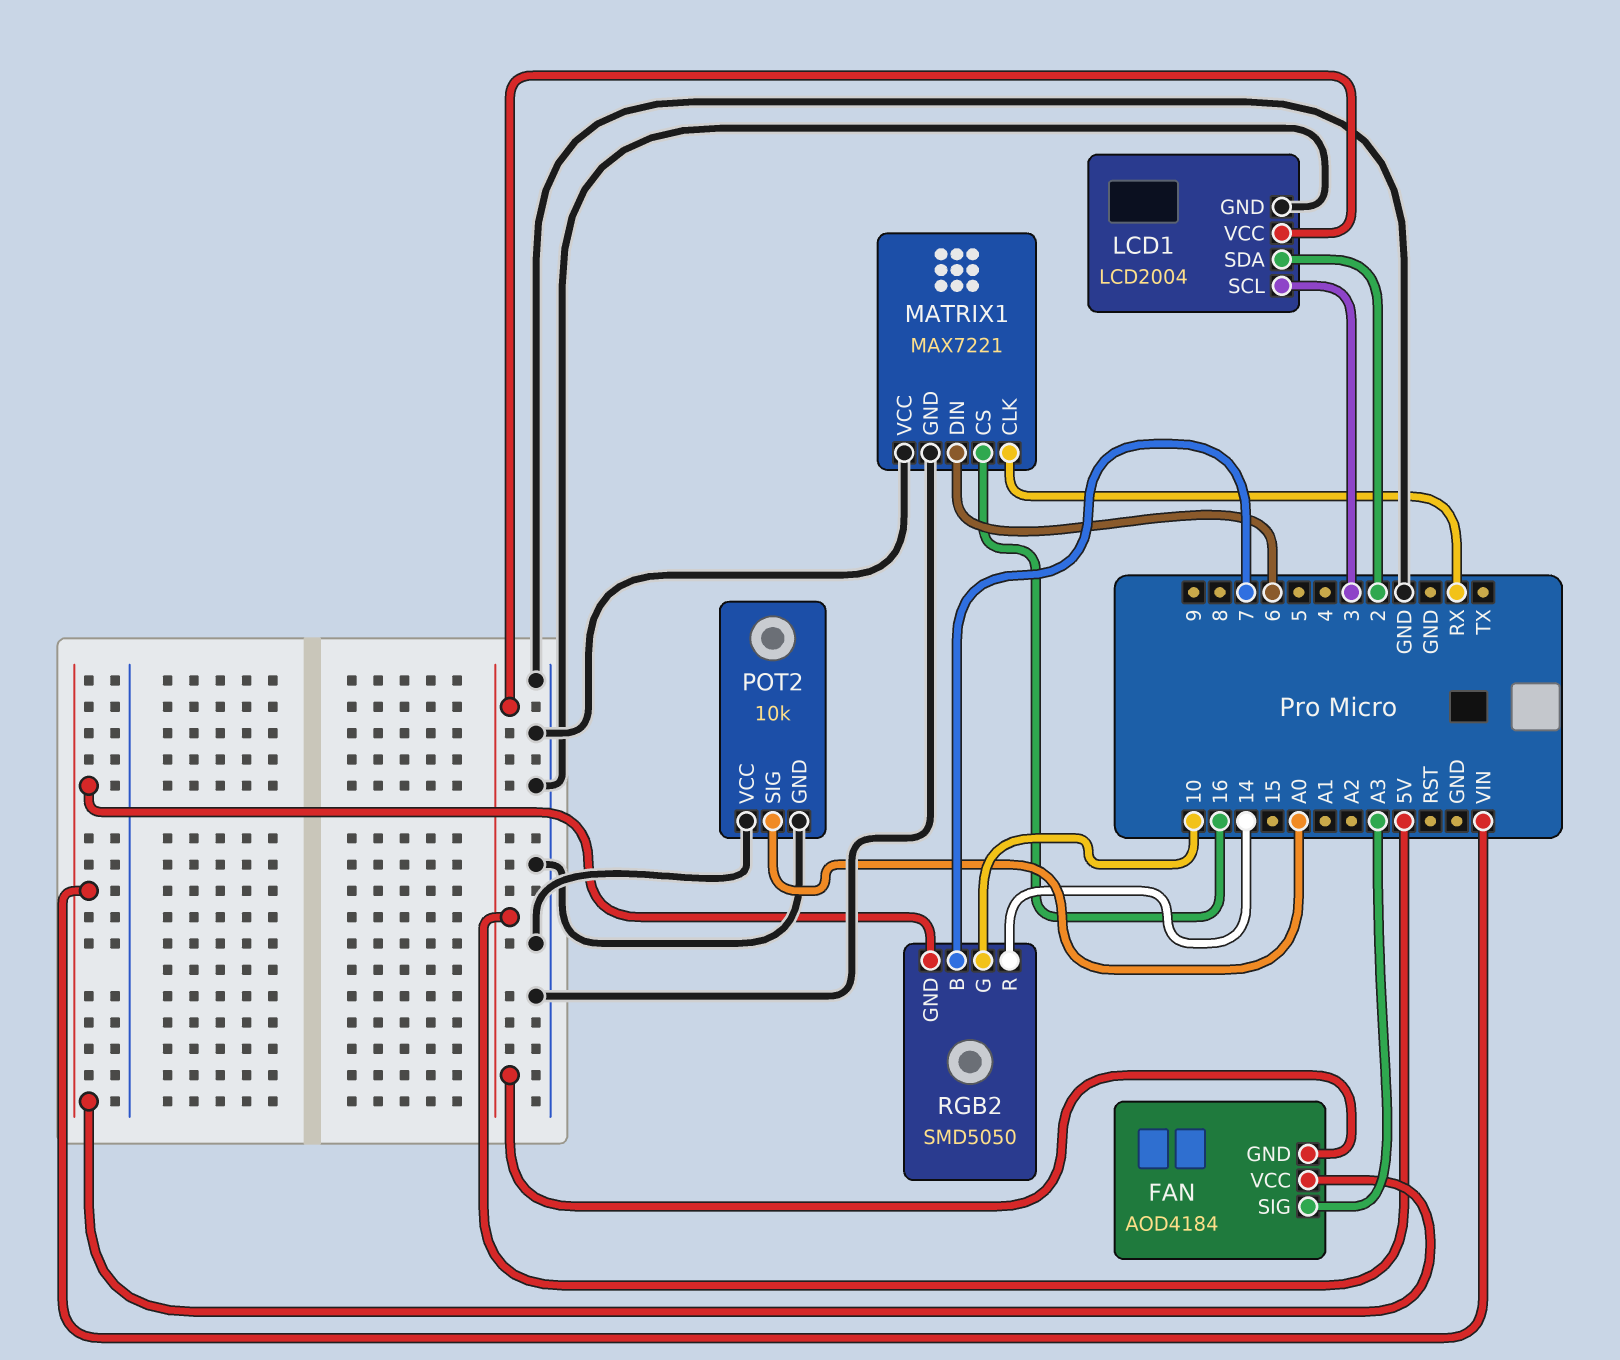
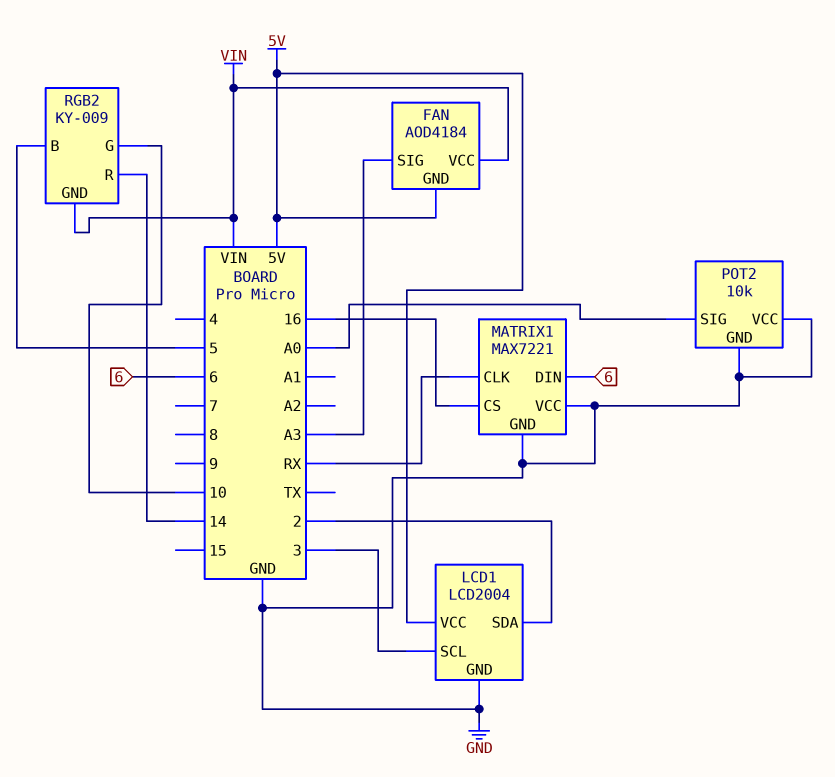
RGB2: SMD5050 -> KY-009
RGB2 pin B: 7 -> 5

